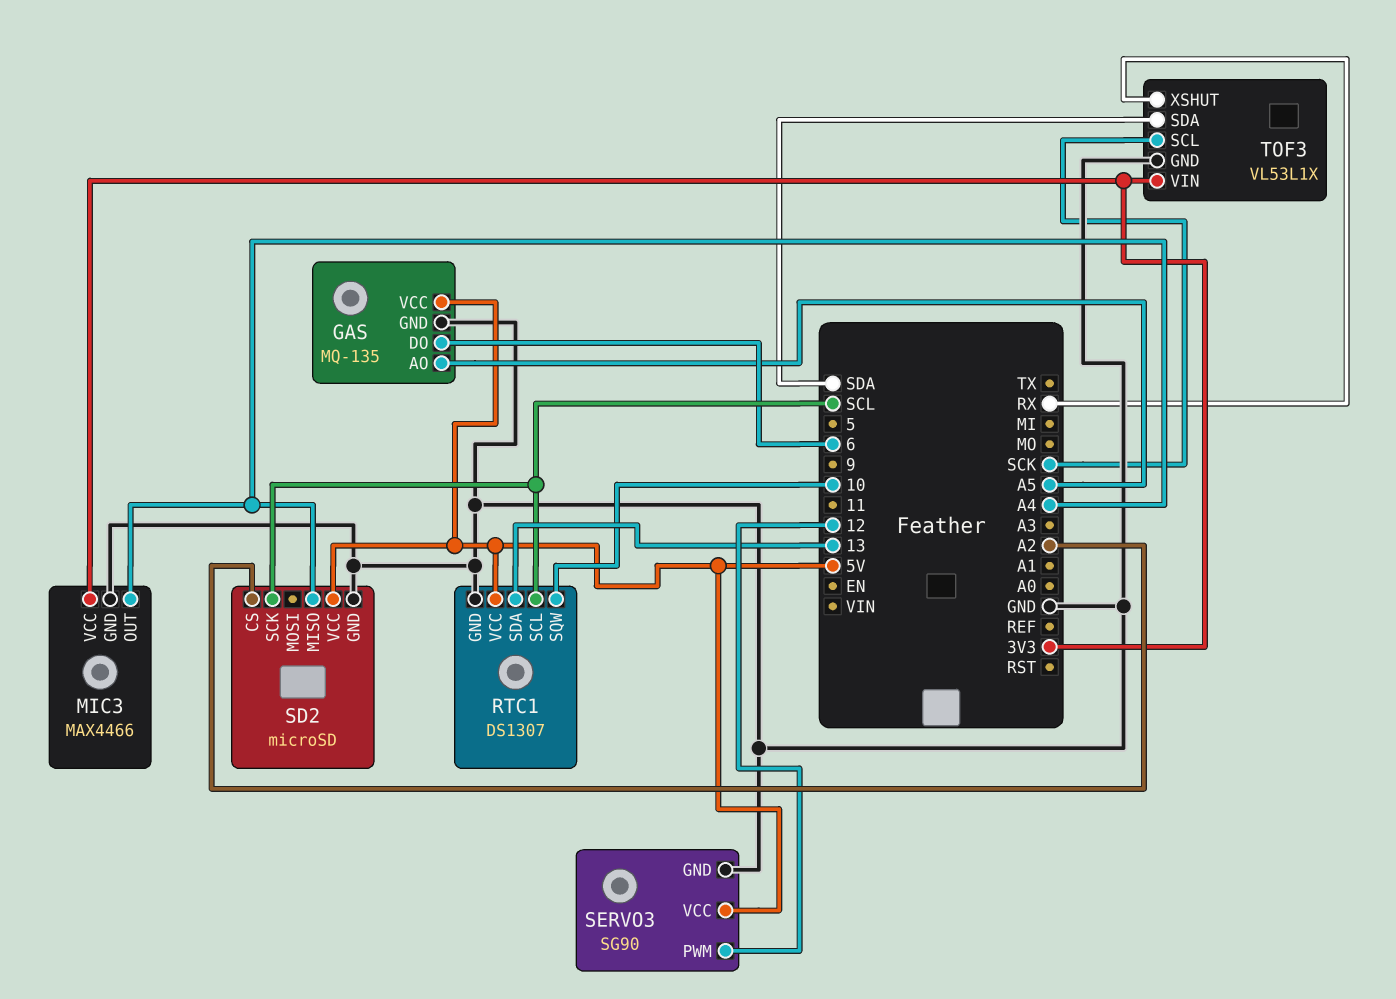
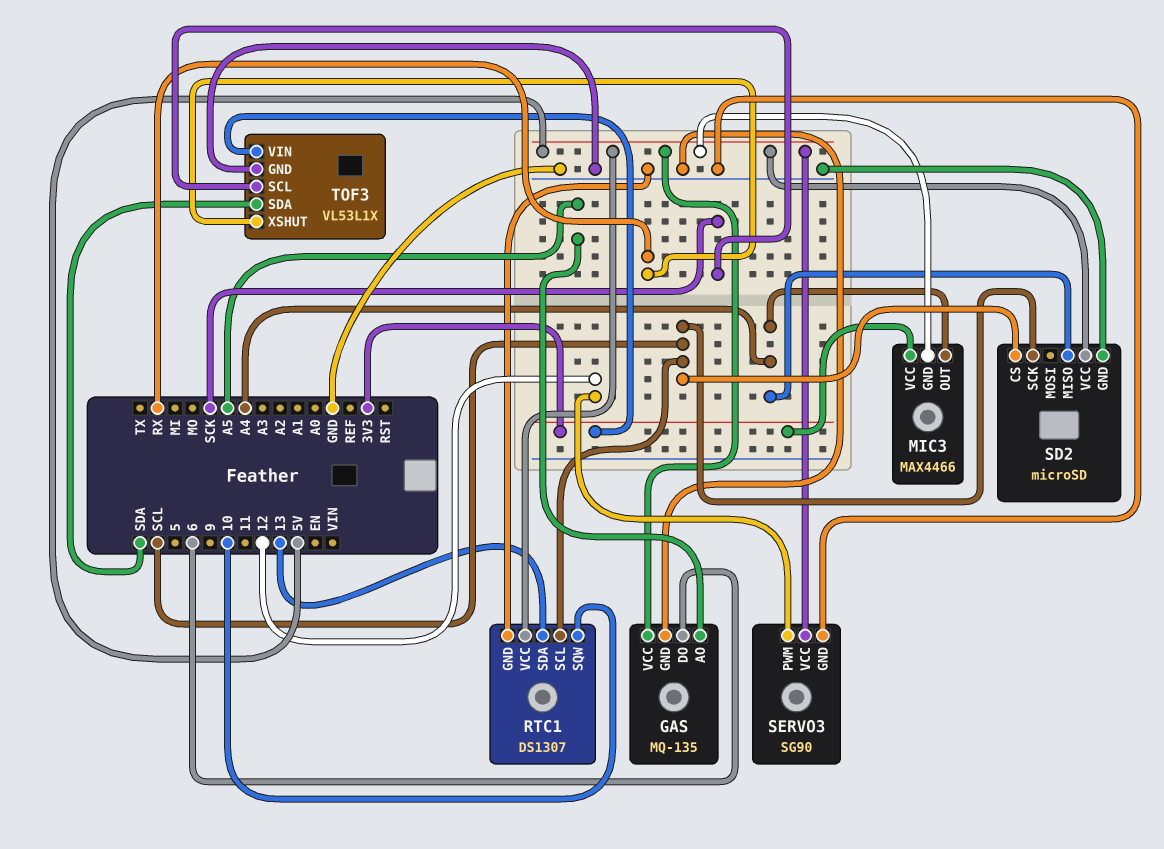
MIC3 pin GND: GND -> 5V
SD2 pin CS: A2 -> SCL

